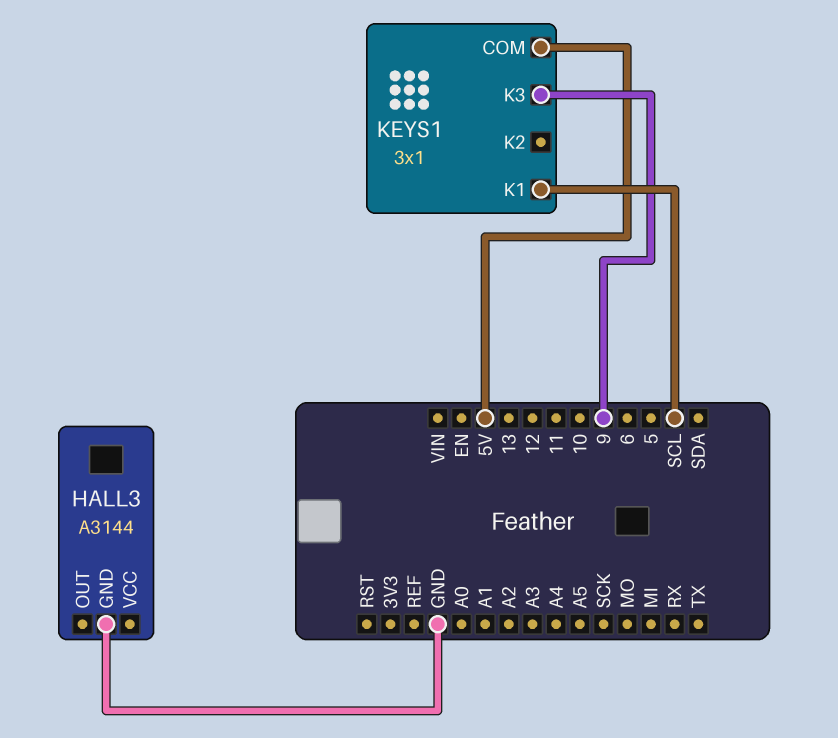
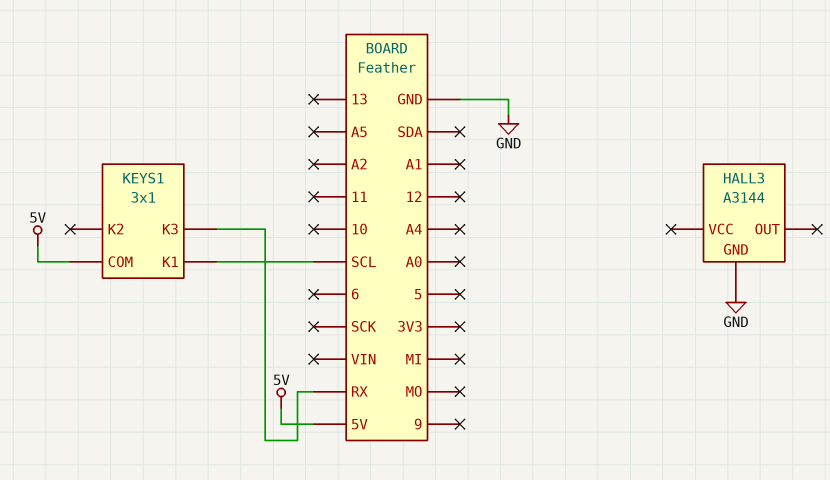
KEYS1 pin K3: 9 -> RX

